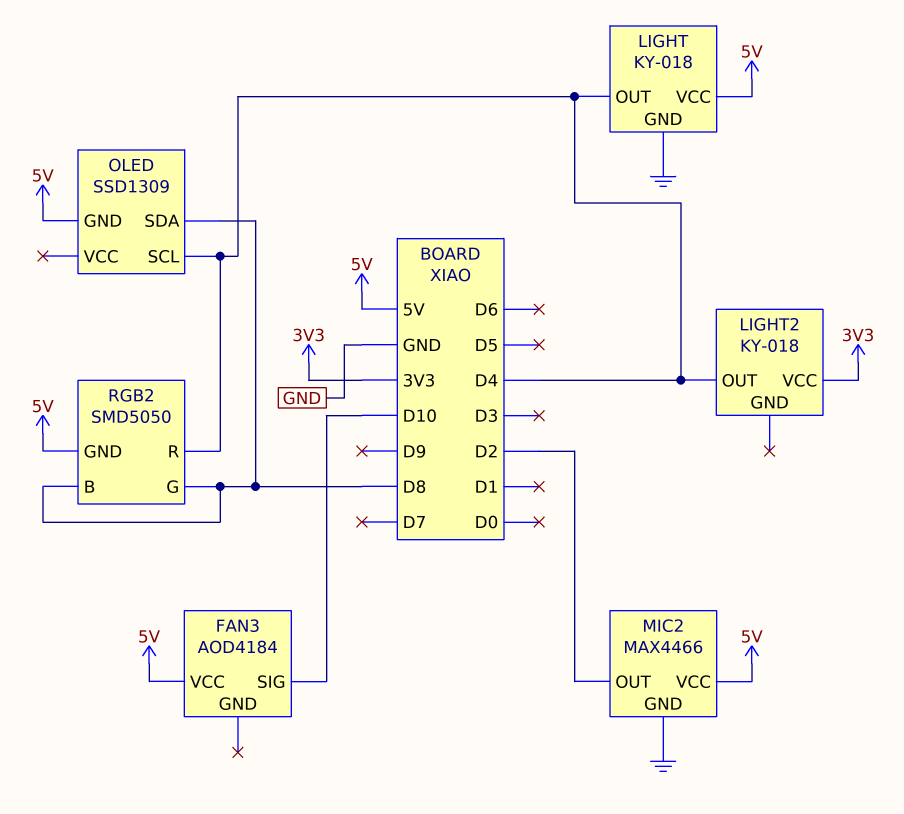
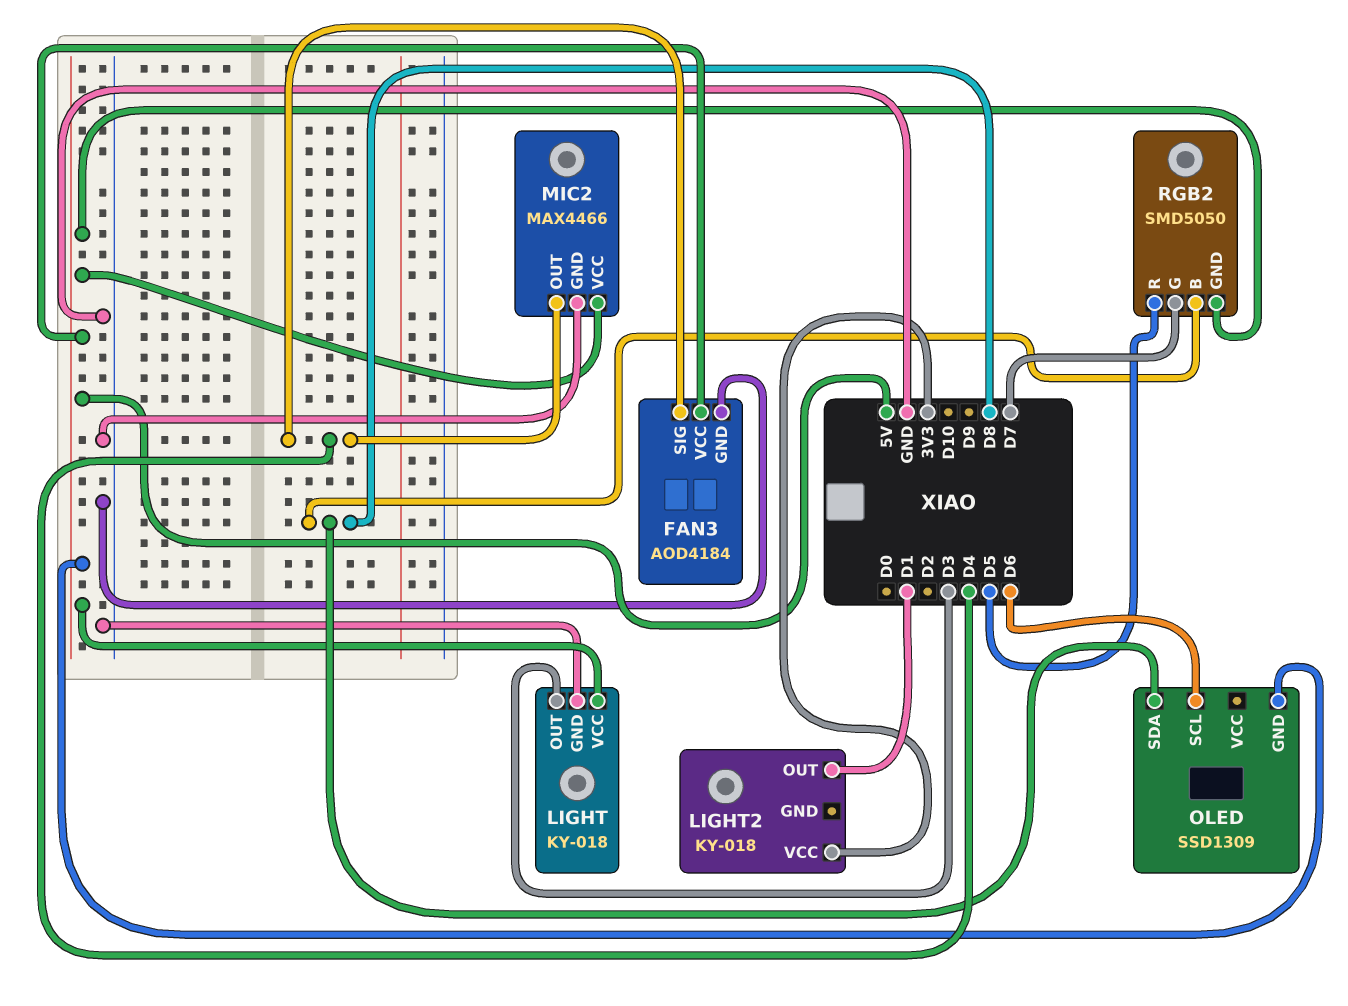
FAN3 pin GND: none -> GND
FAN3 pin SIG: D10 -> D4
LIGHT pin OUT: D4 -> D3
LIGHT2 pin OUT: D4 -> D1
MIC2 pin OUT: D2 -> D4
OLED pin SCL: D4 -> D6
RGB2 pin G: D8 -> D7
RGB2 pin R: D4 -> D5

